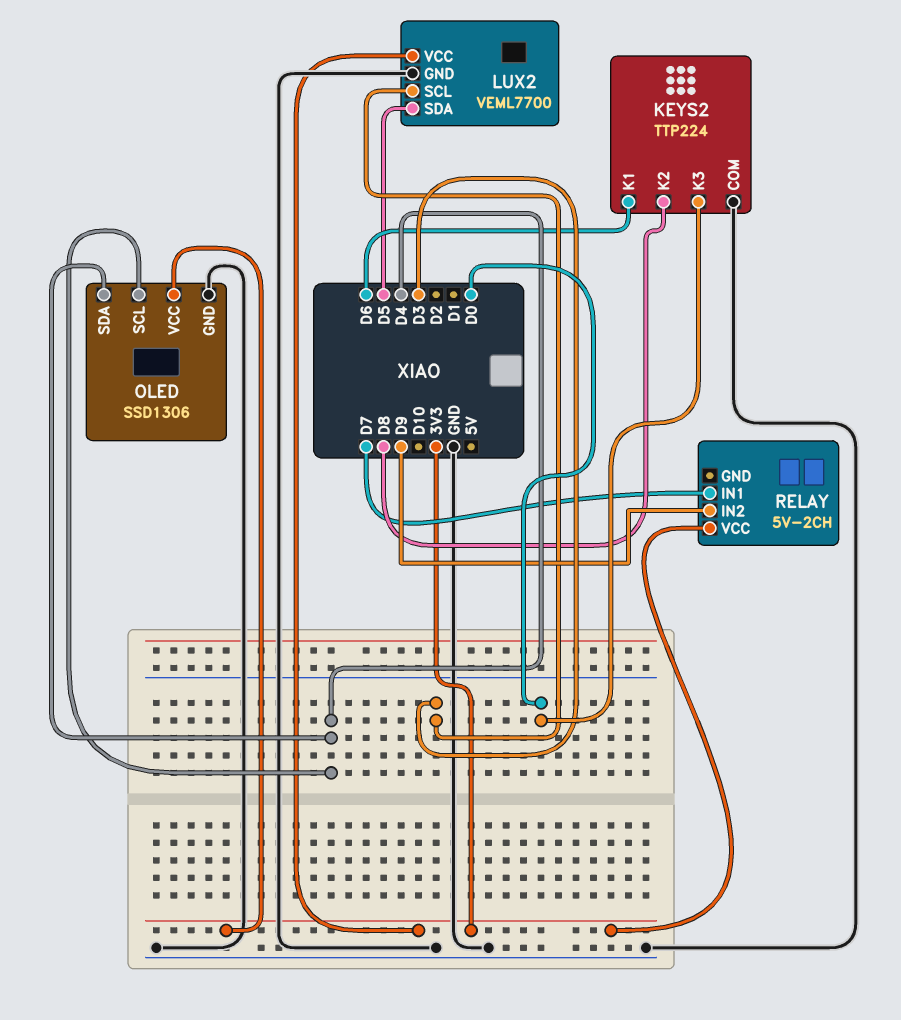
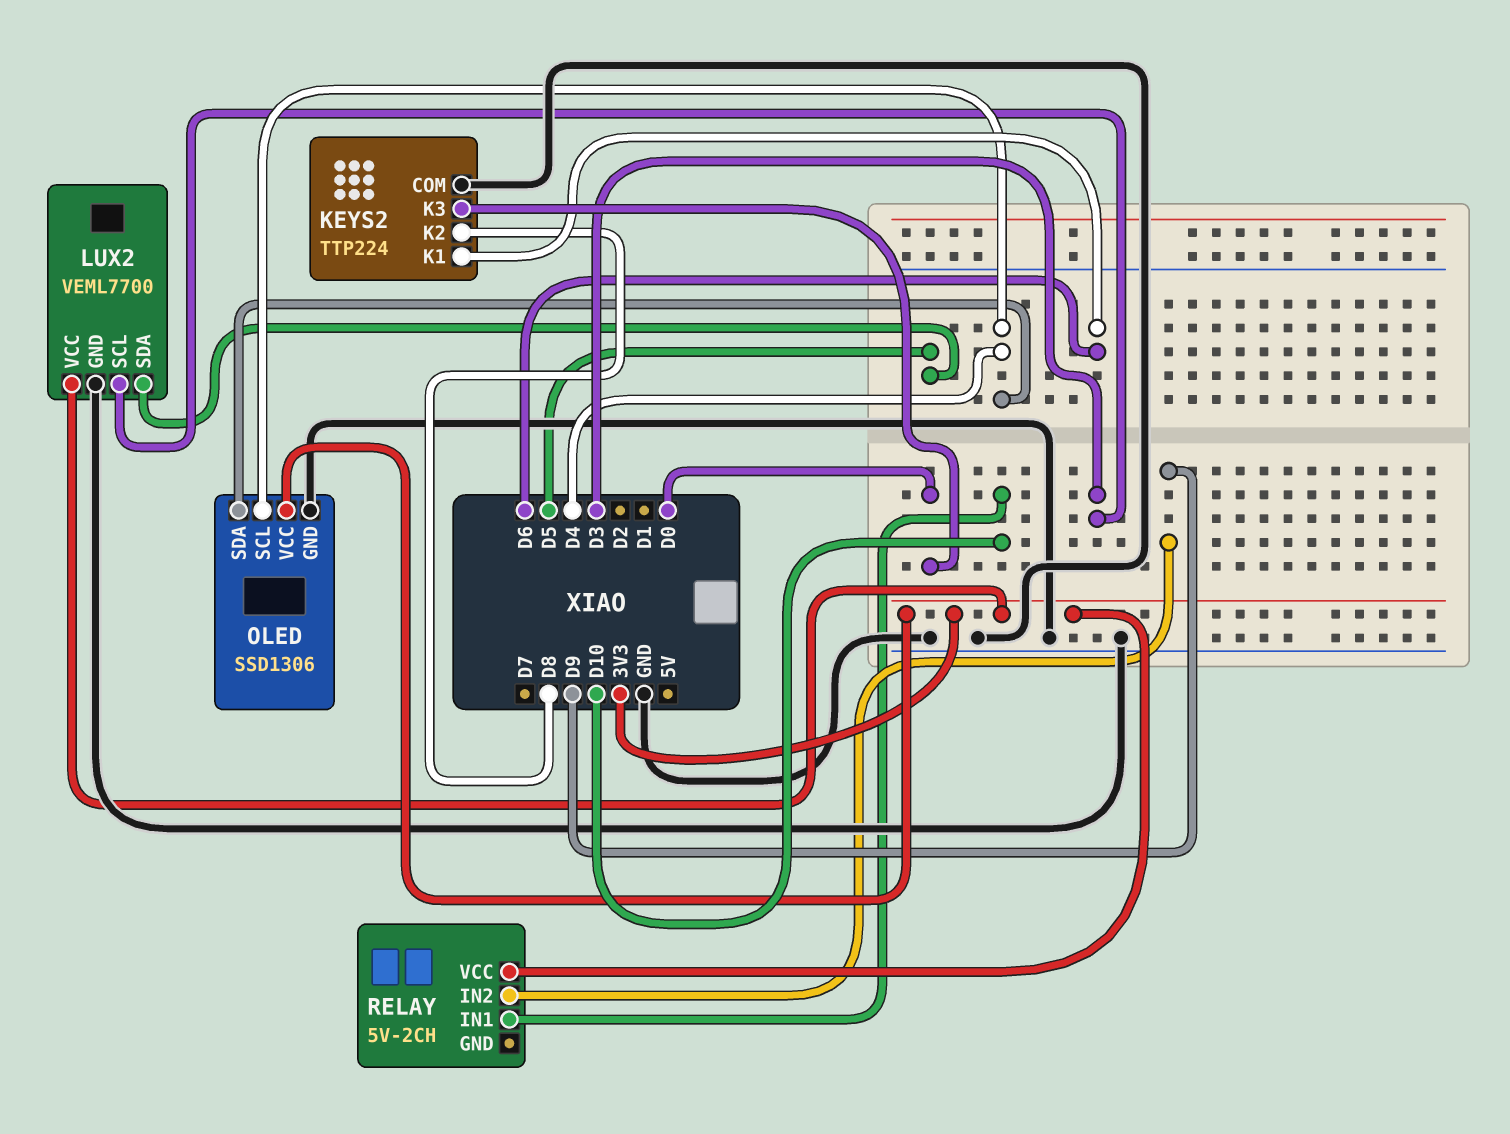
RELAY pin IN1: D7 -> D10

